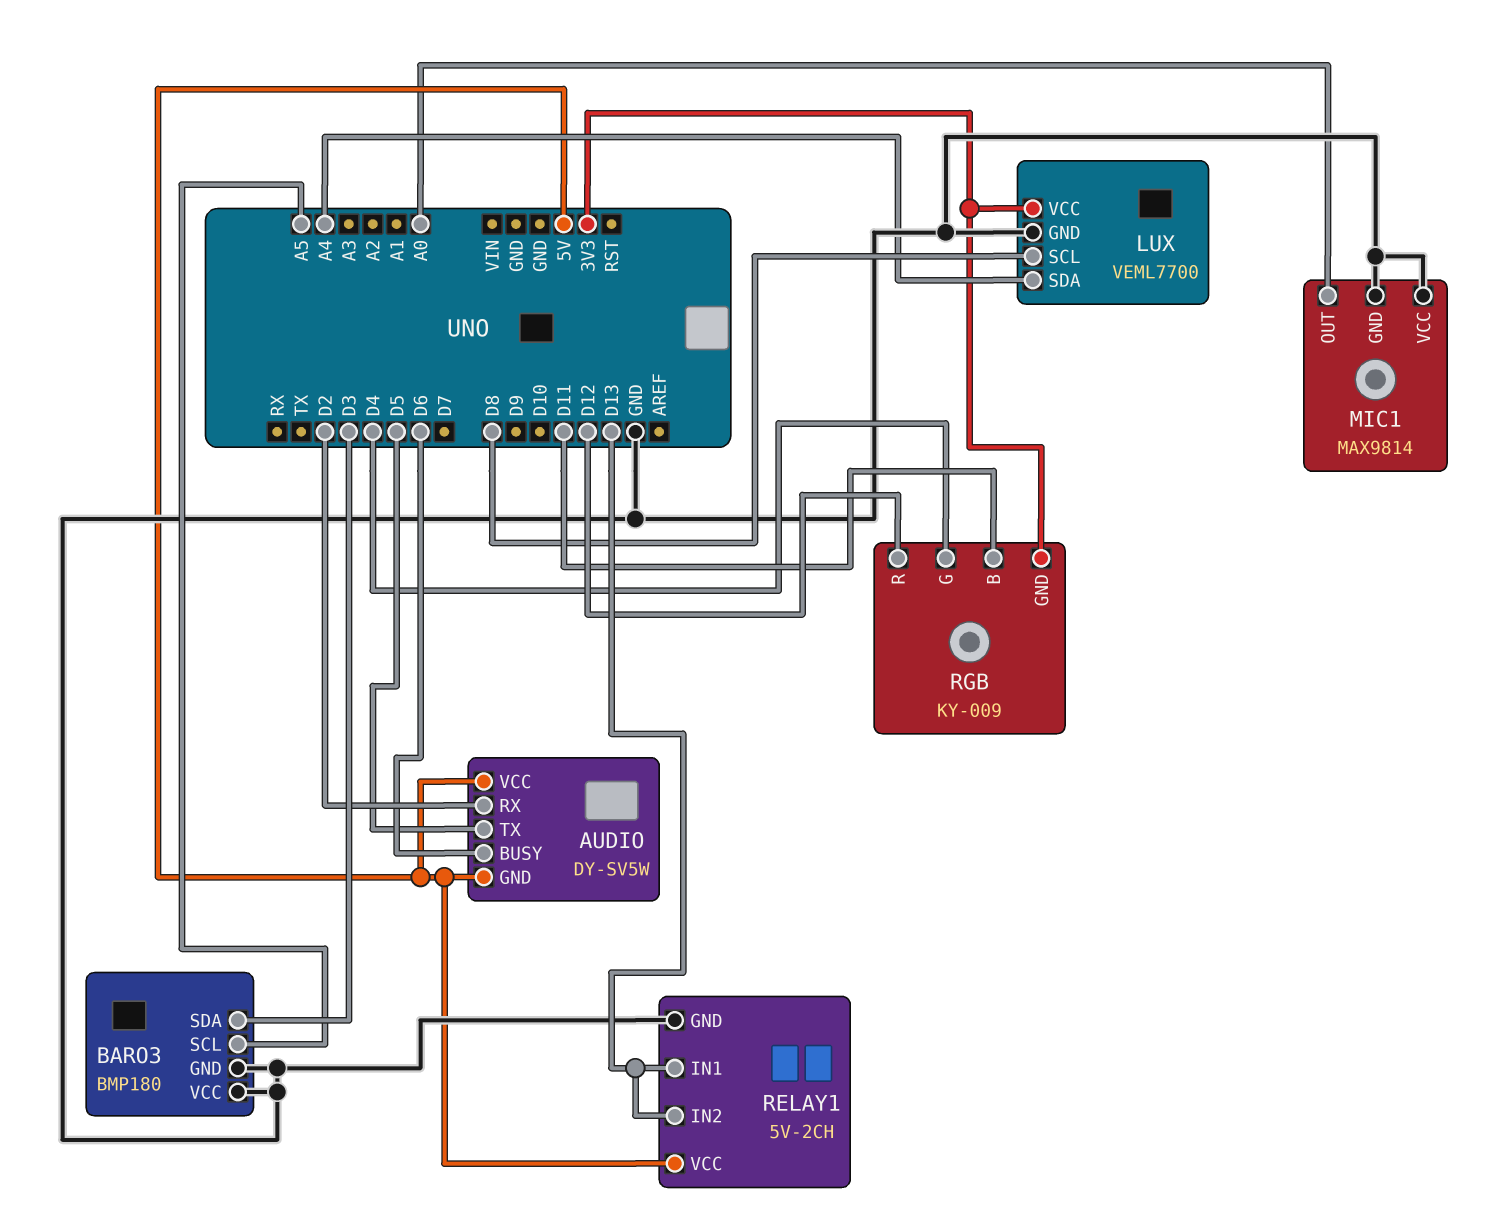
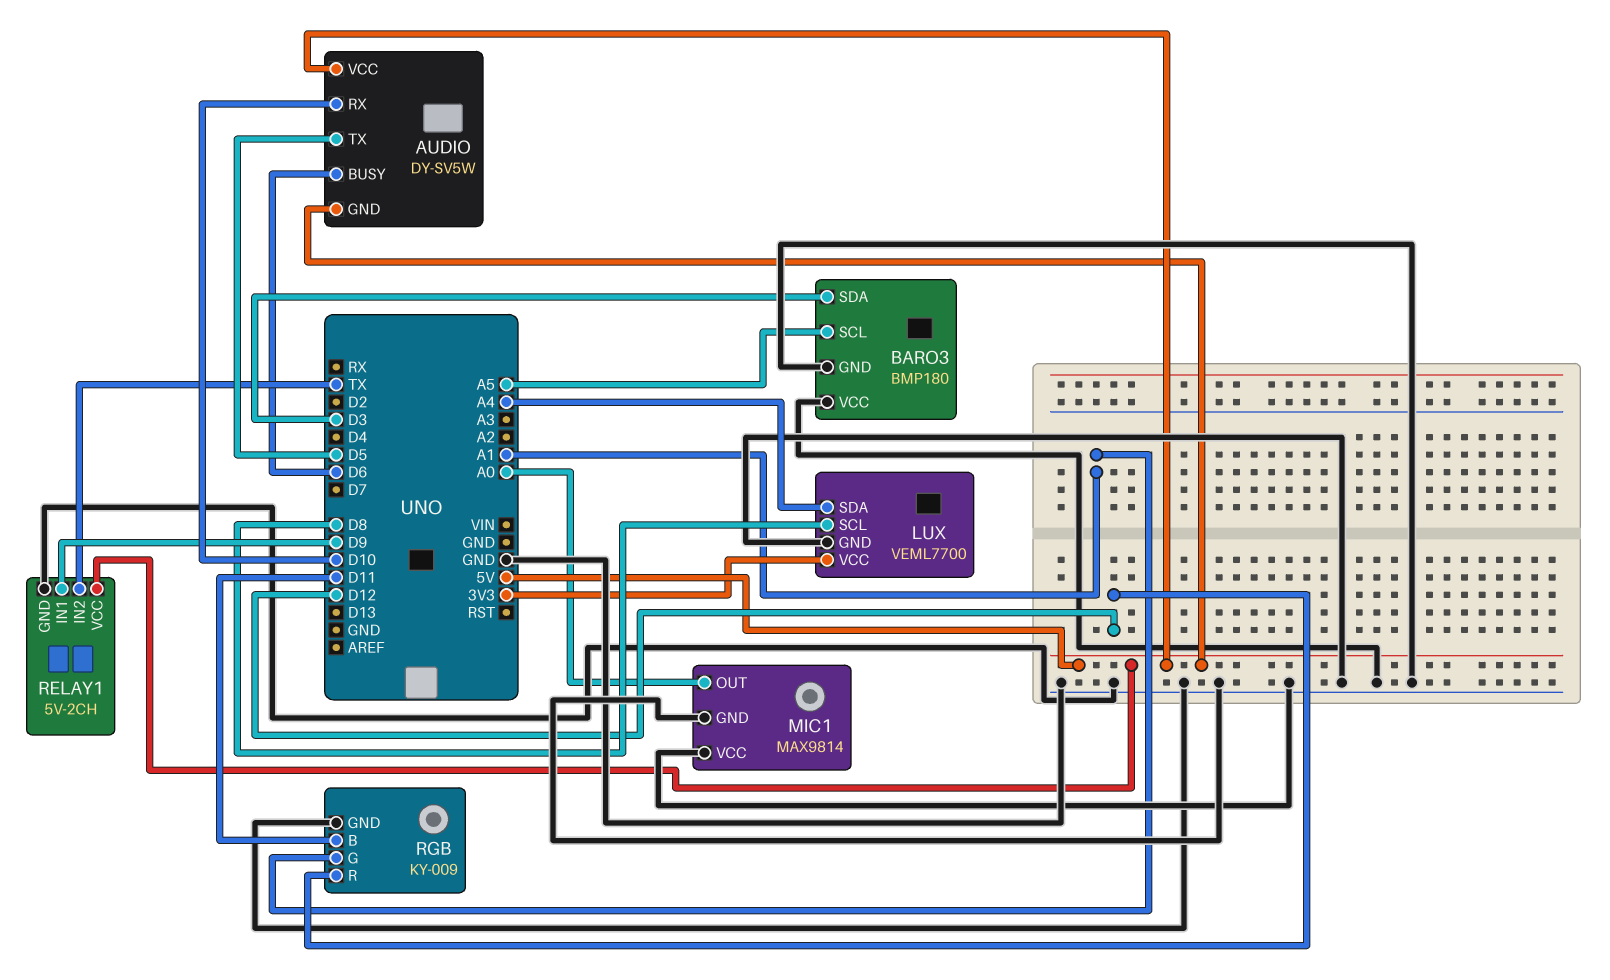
AUDIO pin RX: D2 -> D10
RELAY1 pin IN1: D13 -> D9
RELAY1 pin IN2: D13 -> TX
RGB pin G: D4 -> A1
RGB pin GND: 3V3 -> GND

